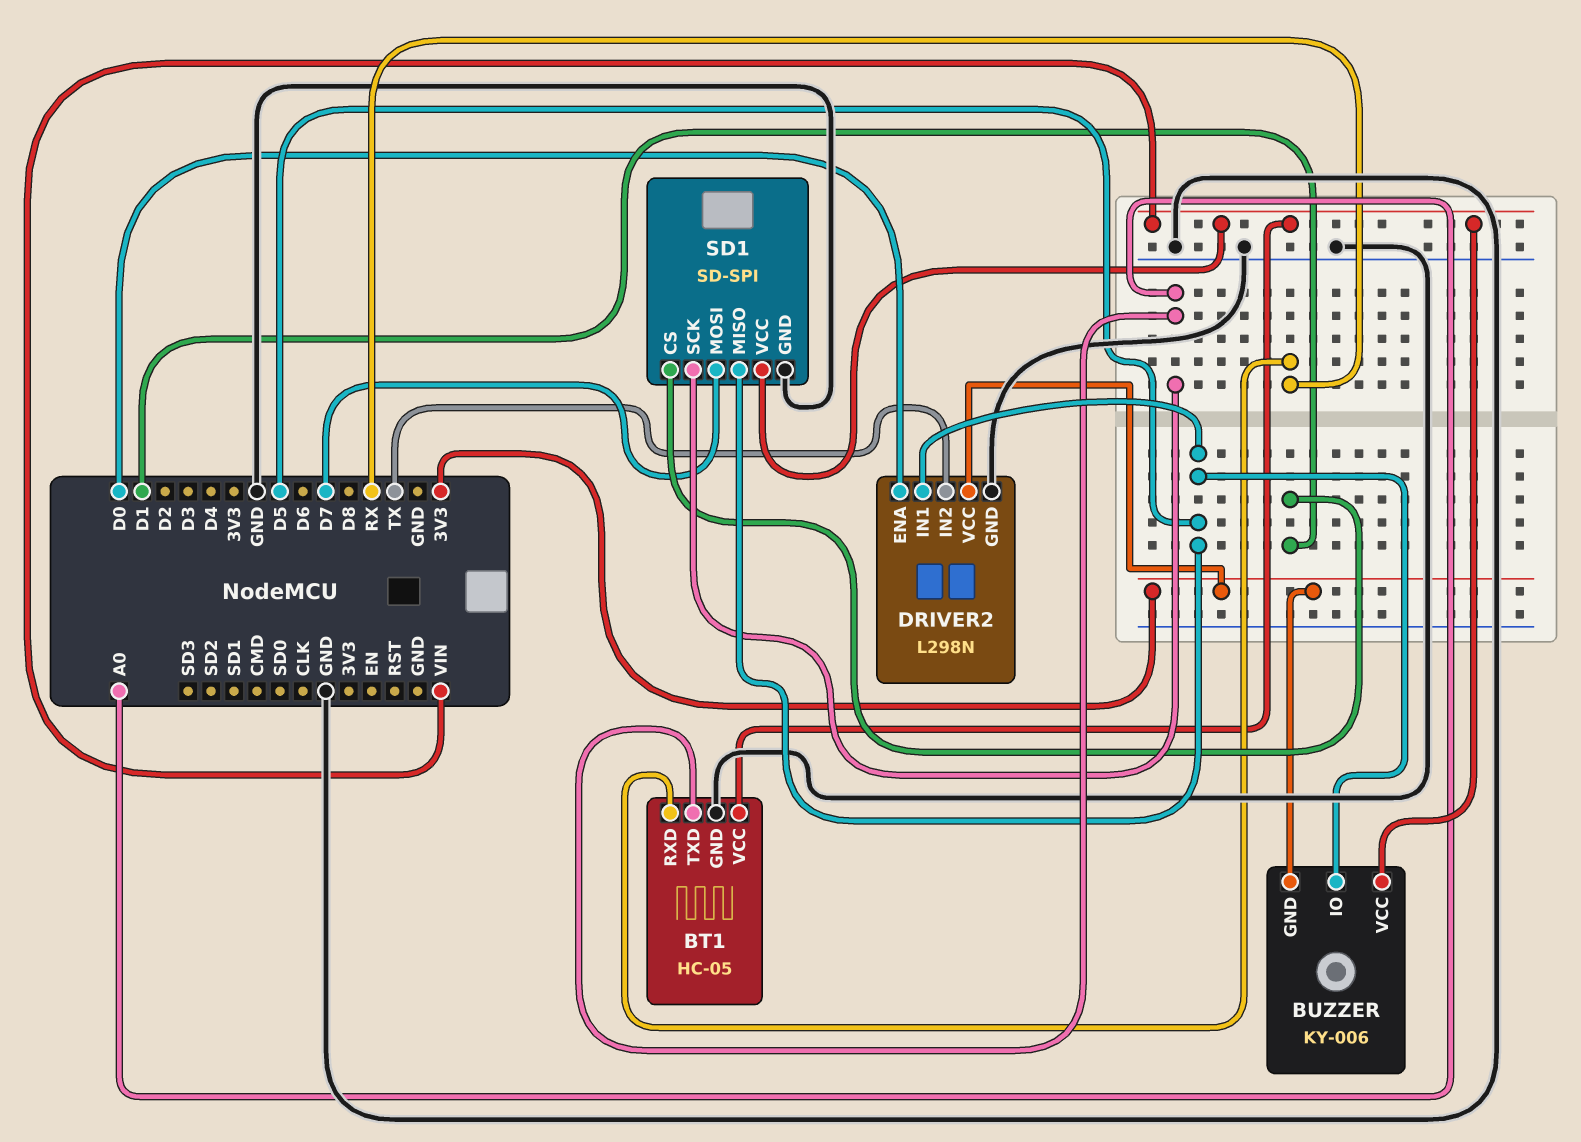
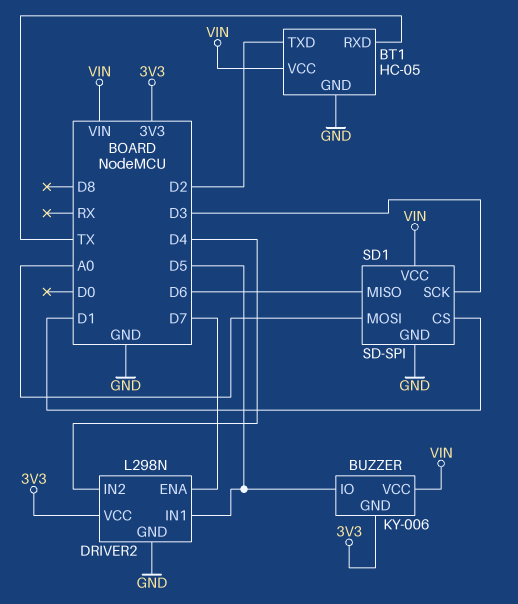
BT1 pin RXD: RX -> TX
BT1 pin TXD: A0 -> D2
DRIVER2 pin ENA: D0 -> D7
DRIVER2 pin IN2: TX -> D4
SD1 pin MISO: D5 -> D6
SD1 pin MOSI: D7 -> A0
SD1 pin SCK: A0 -> D3

